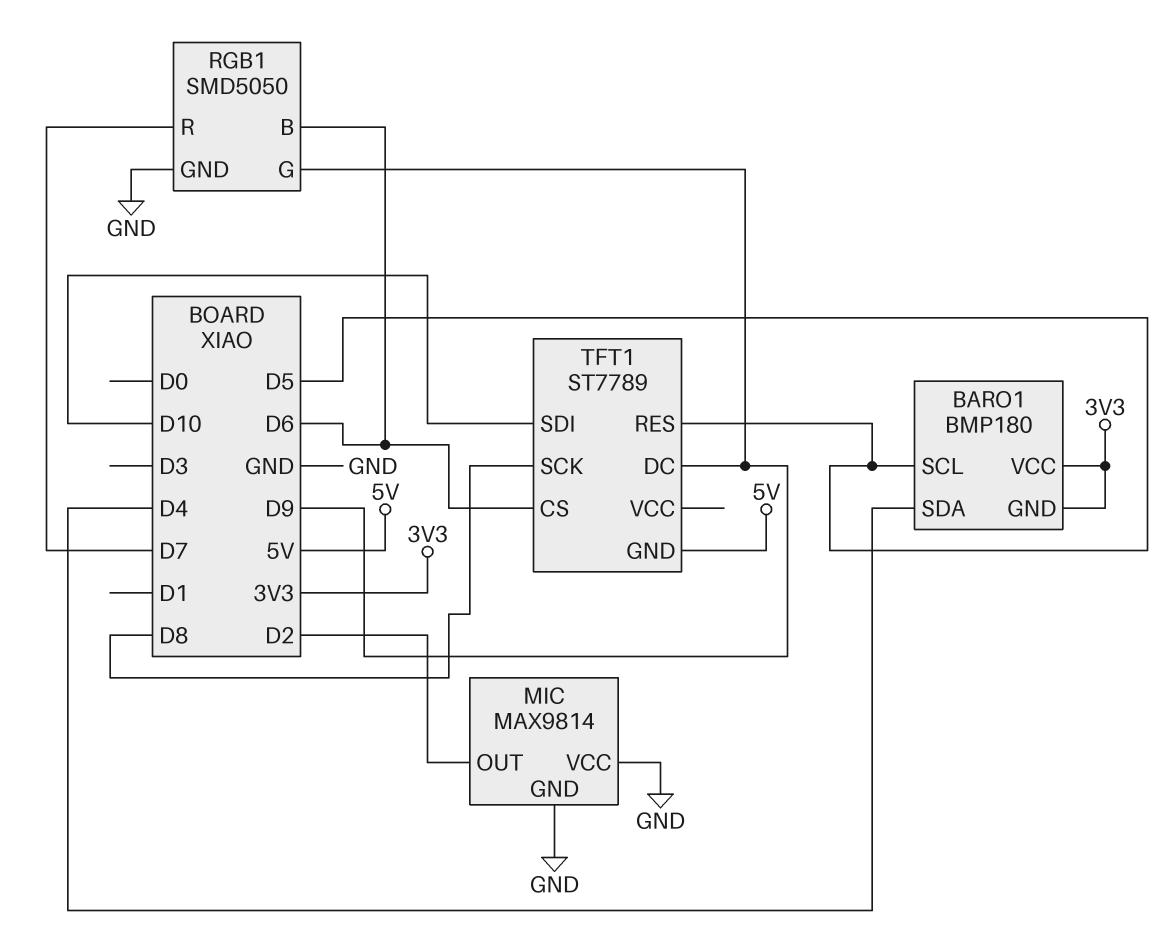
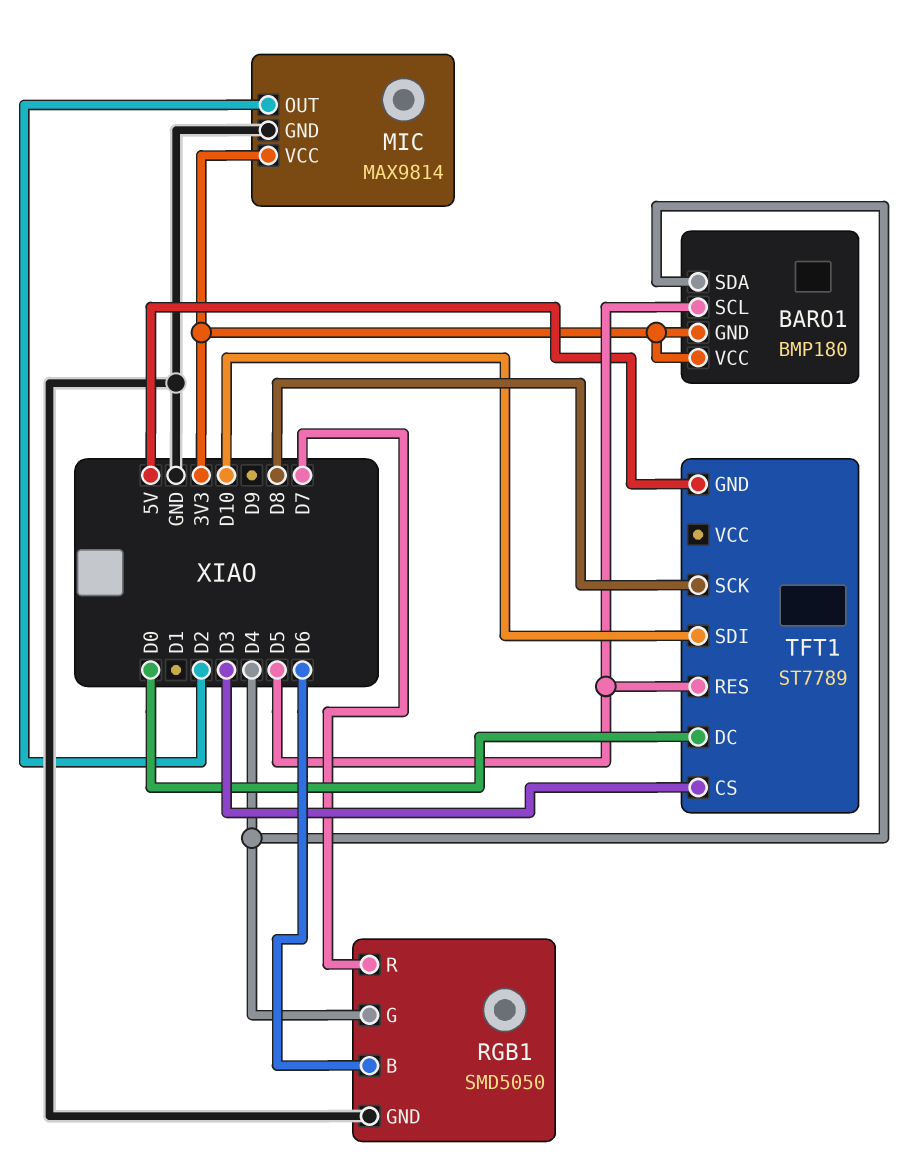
MIC pin VCC: GND -> 3V3
RGB1 pin G: D9 -> D4
TFT1 pin CS: D6 -> D3
TFT1 pin DC: D9 -> D0

